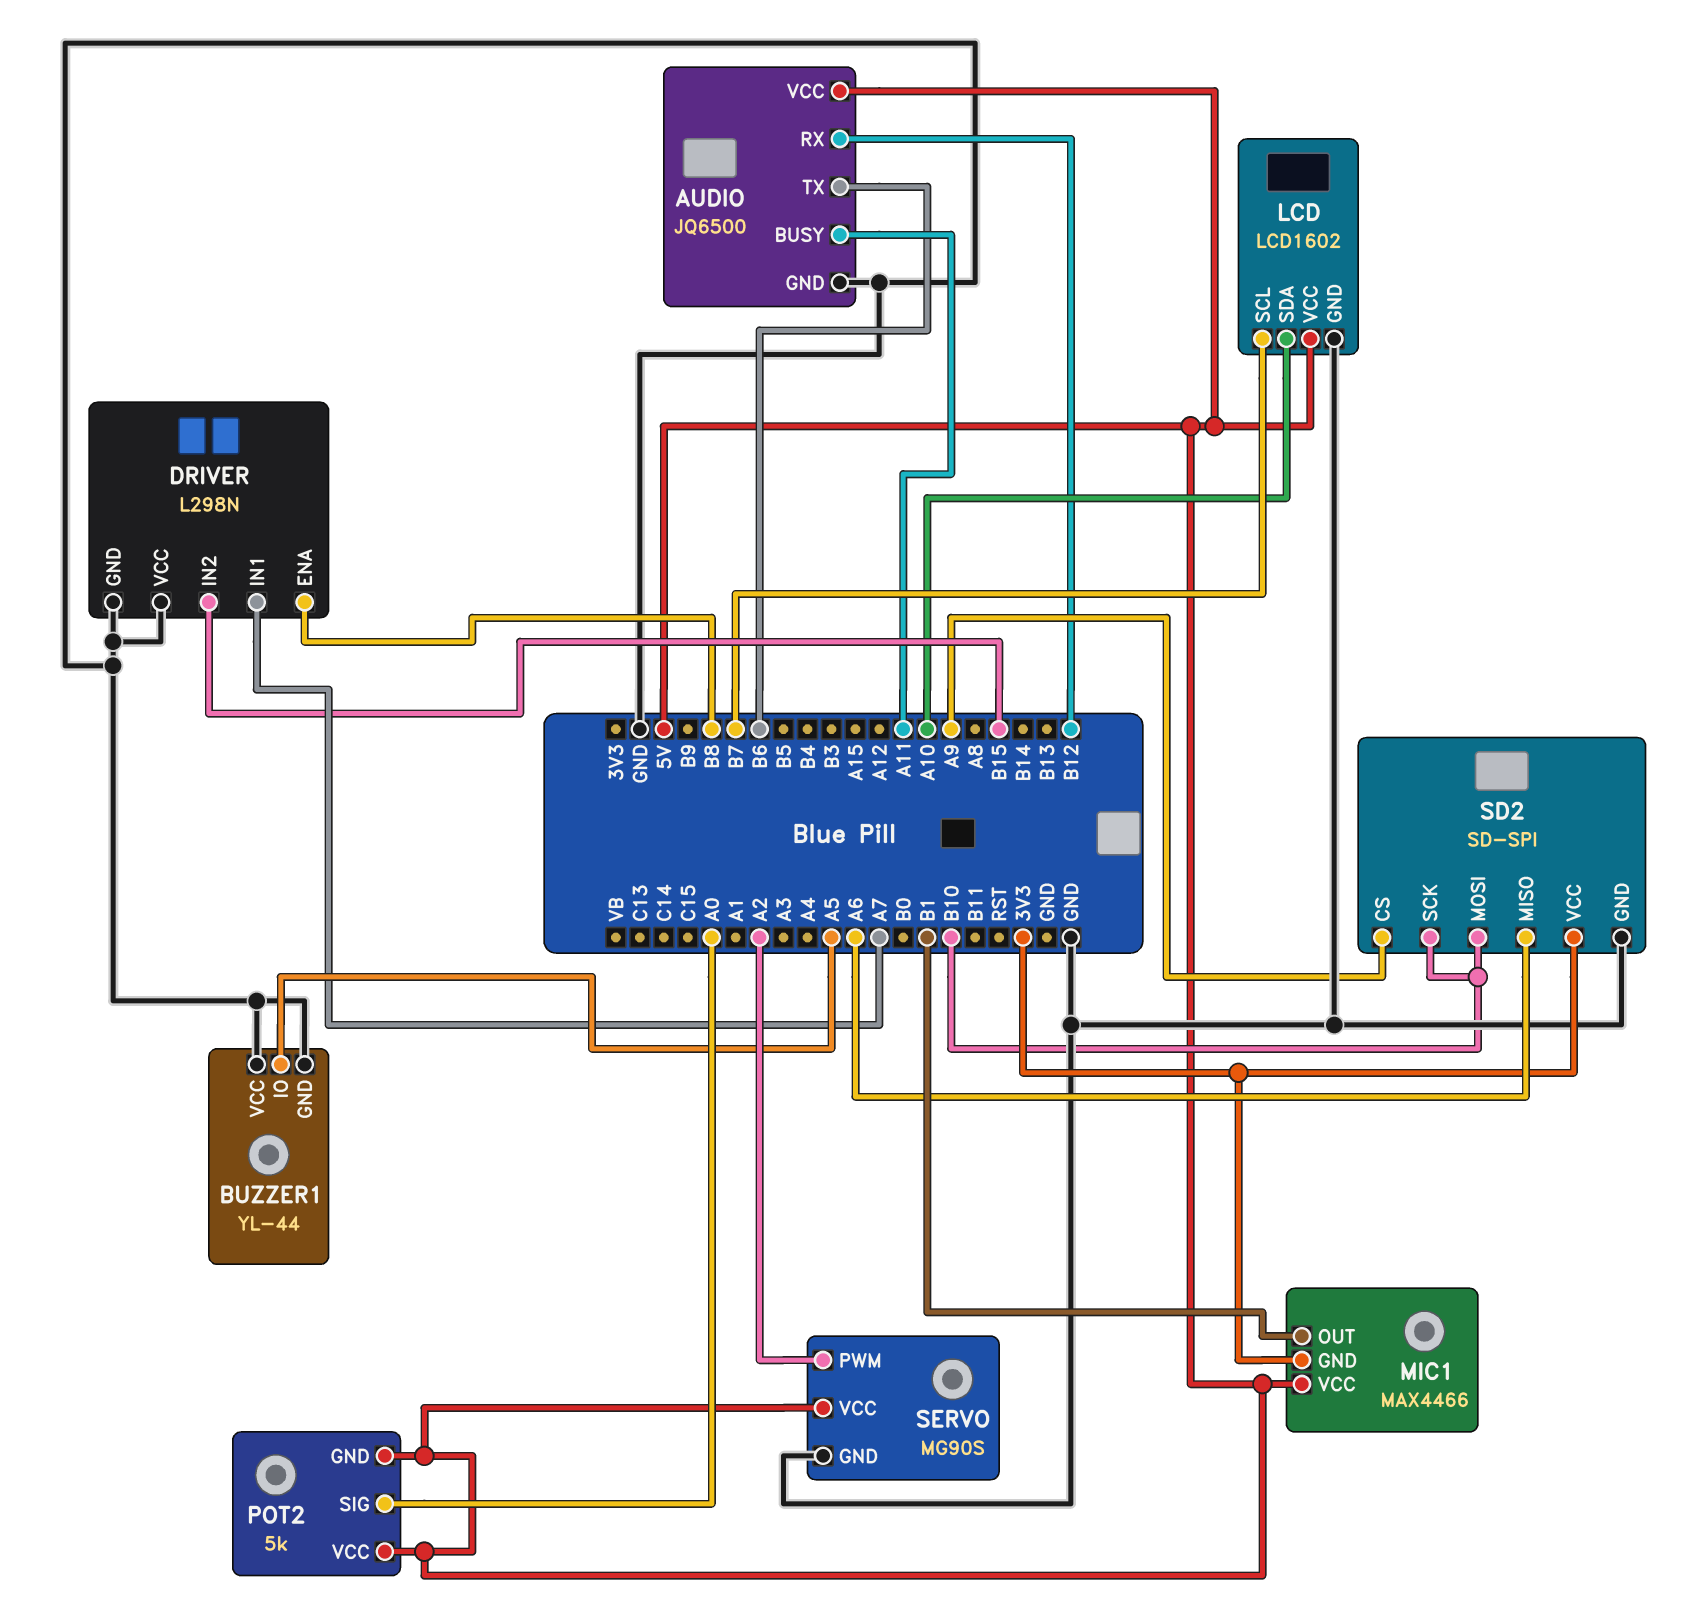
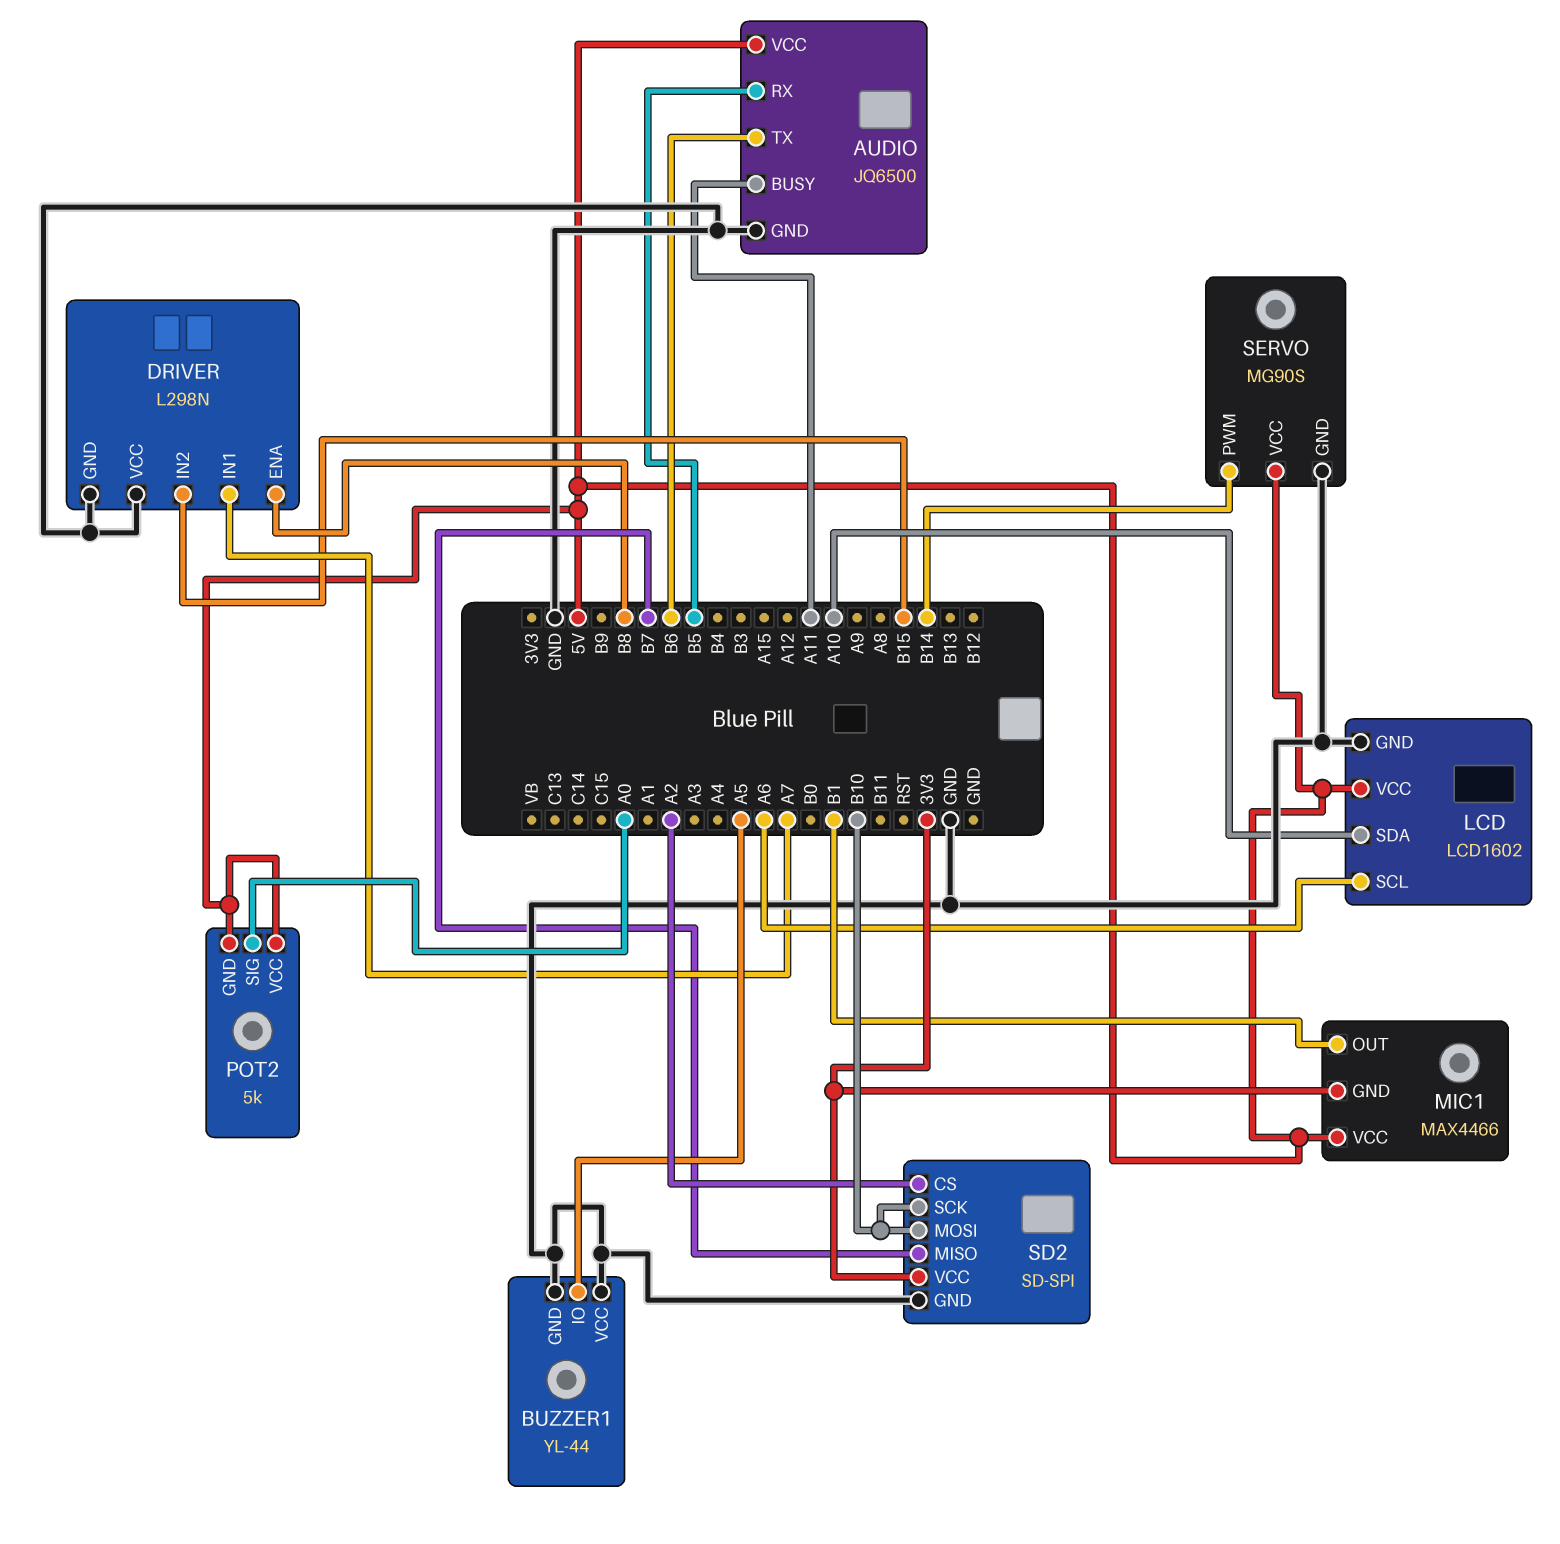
AUDIO pin RX: B12 -> B5
LCD pin SCL: B7 -> A6
SD2 pin CS: A9 -> A2
SD2 pin MISO: A6 -> B7
SERVO pin PWM: A2 -> B14

